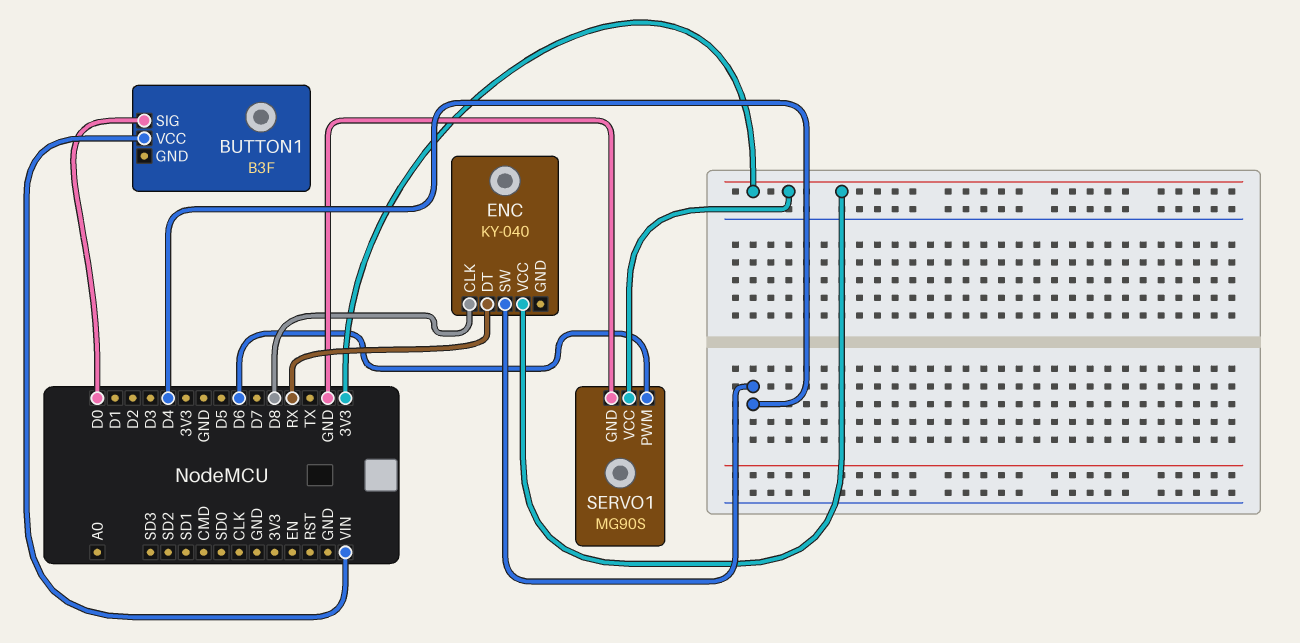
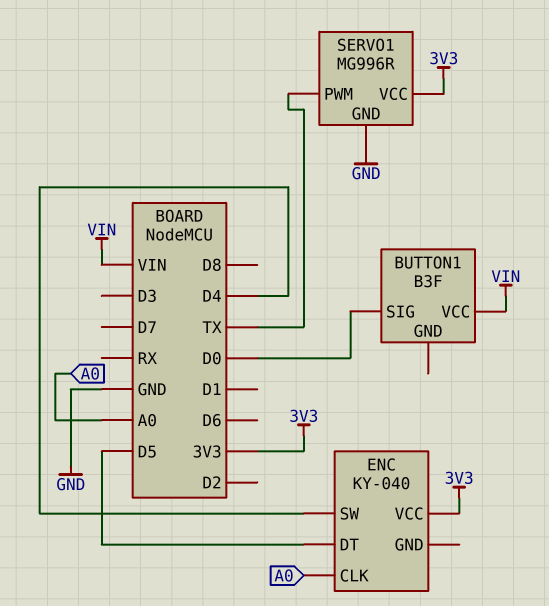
ENC pin CLK: D8 -> A0
ENC pin DT: RX -> D5
SERVO1: MG90S -> MG996R
SERVO1 pin PWM: D6 -> TX

